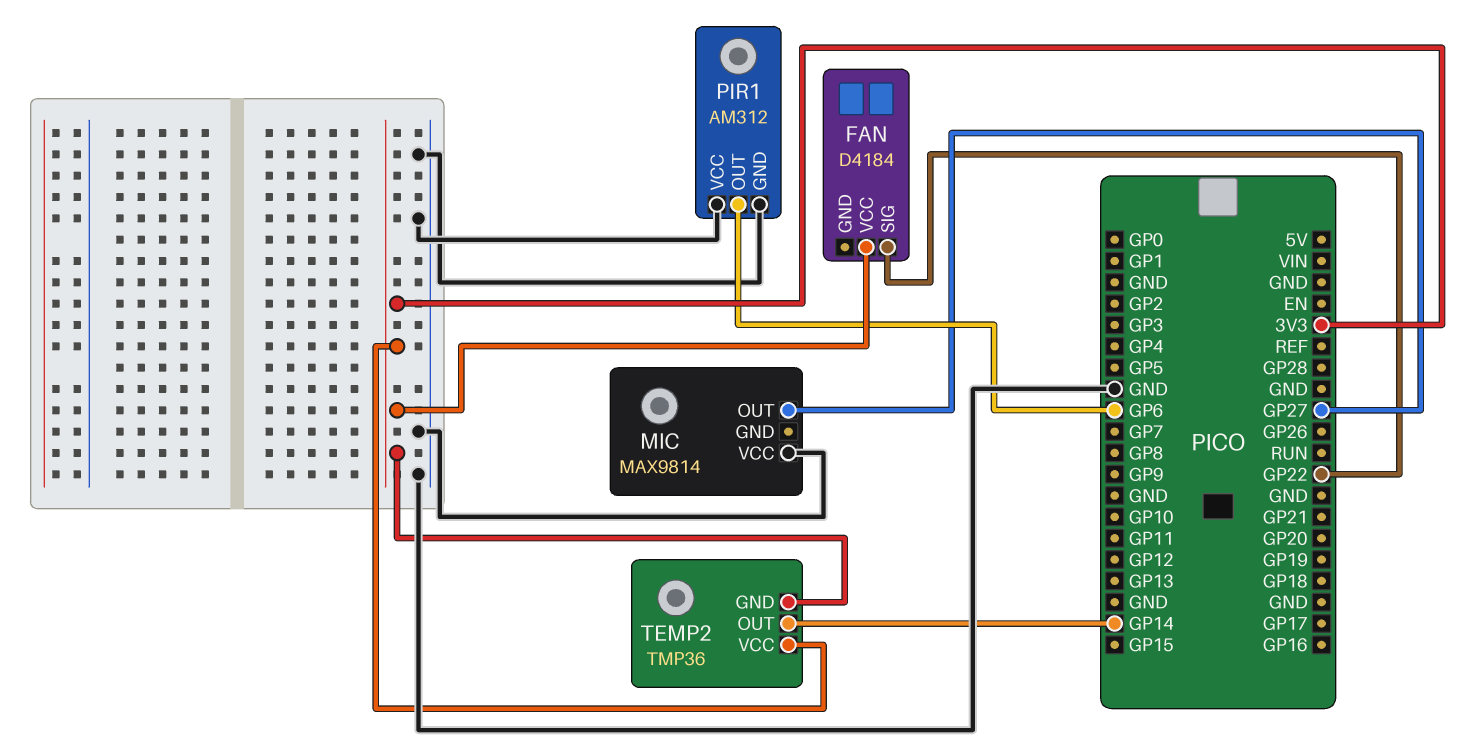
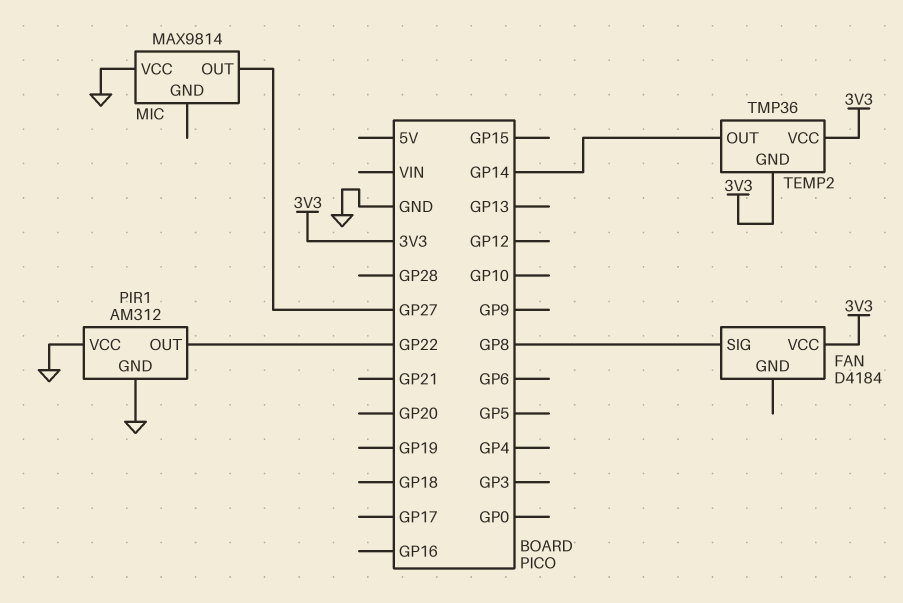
FAN pin SIG: GP22 -> GP8
PIR1 pin OUT: GP6 -> GP22

